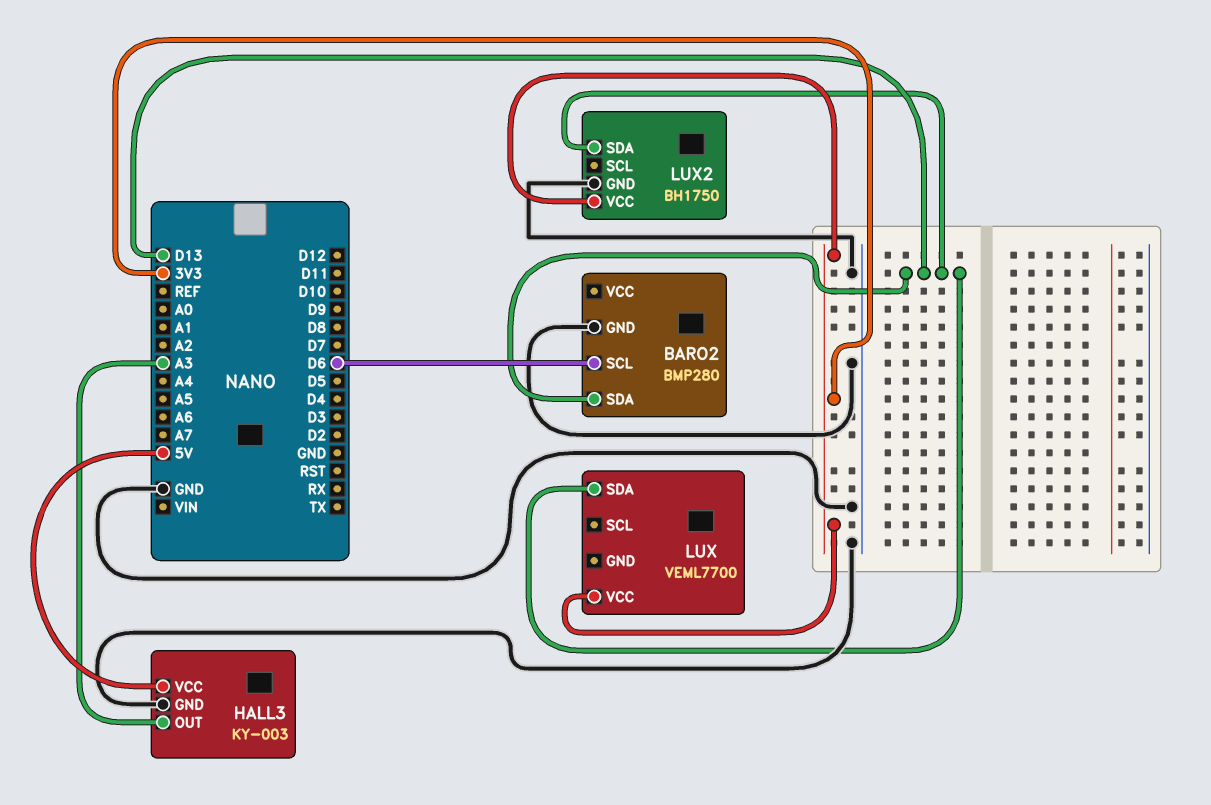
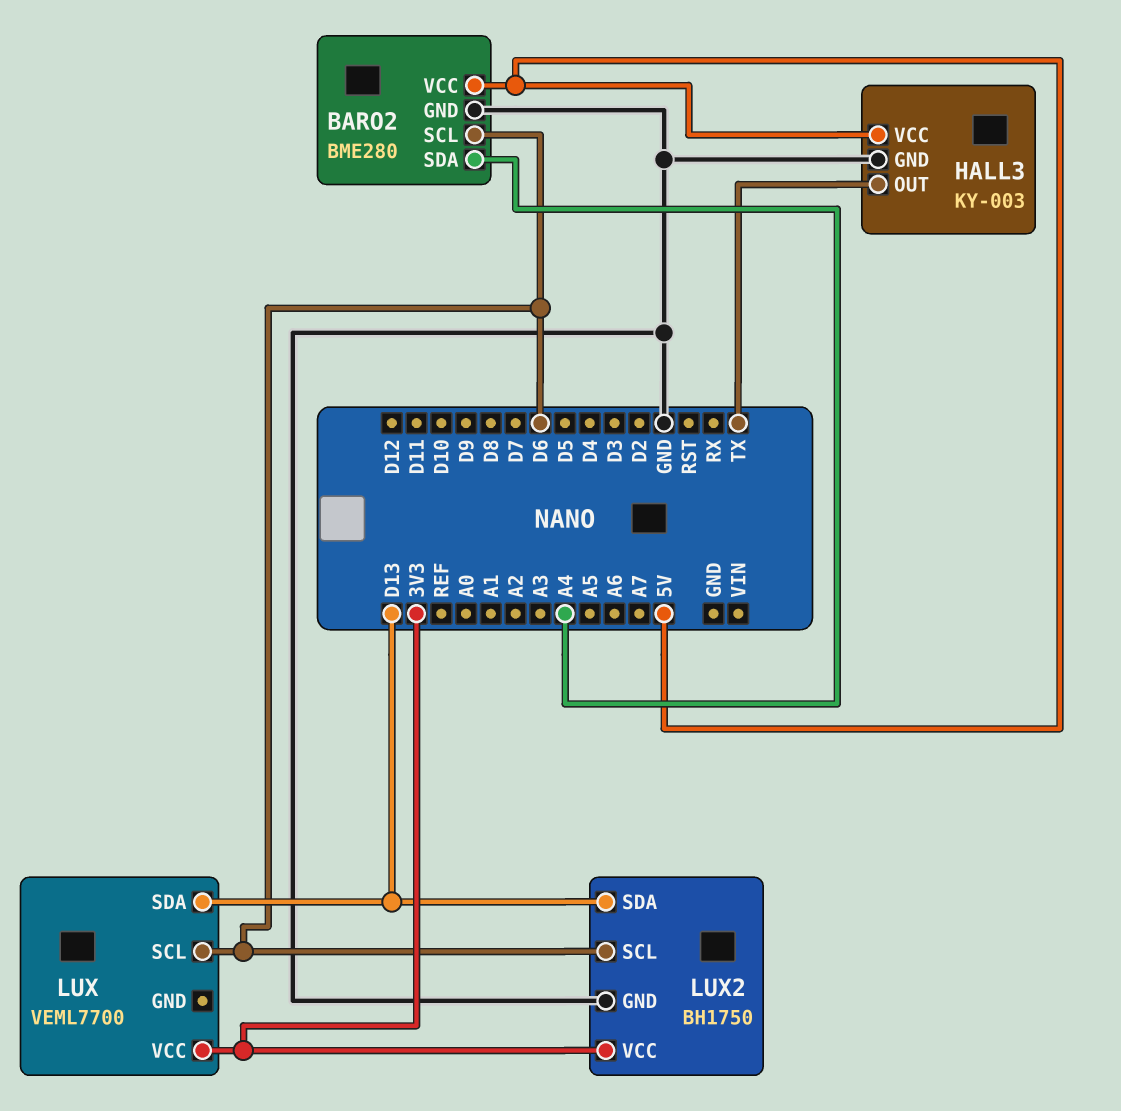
BARO2: BMP280 -> BME280
BARO2 pin SDA: D13 -> A4
BARO2 pin VCC: none -> 5V
HALL3 pin OUT: A3 -> TX
LUX pin SCL: none -> D6
LUX2 pin SCL: none -> D6

